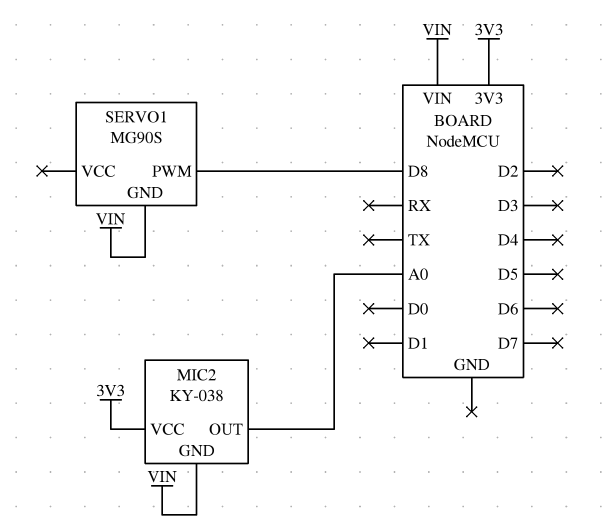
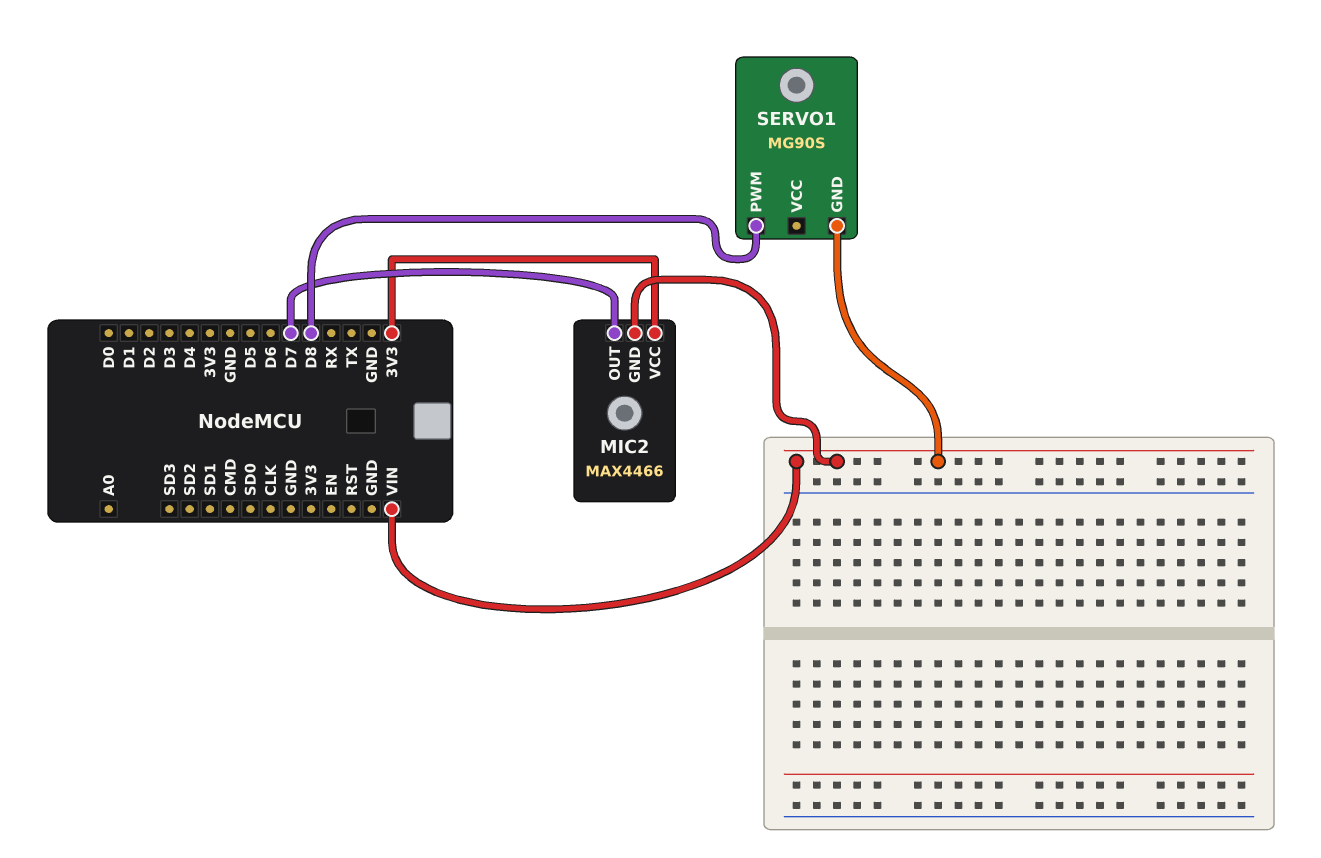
MIC2: KY-038 -> MAX4466
MIC2 pin OUT: A0 -> D7

